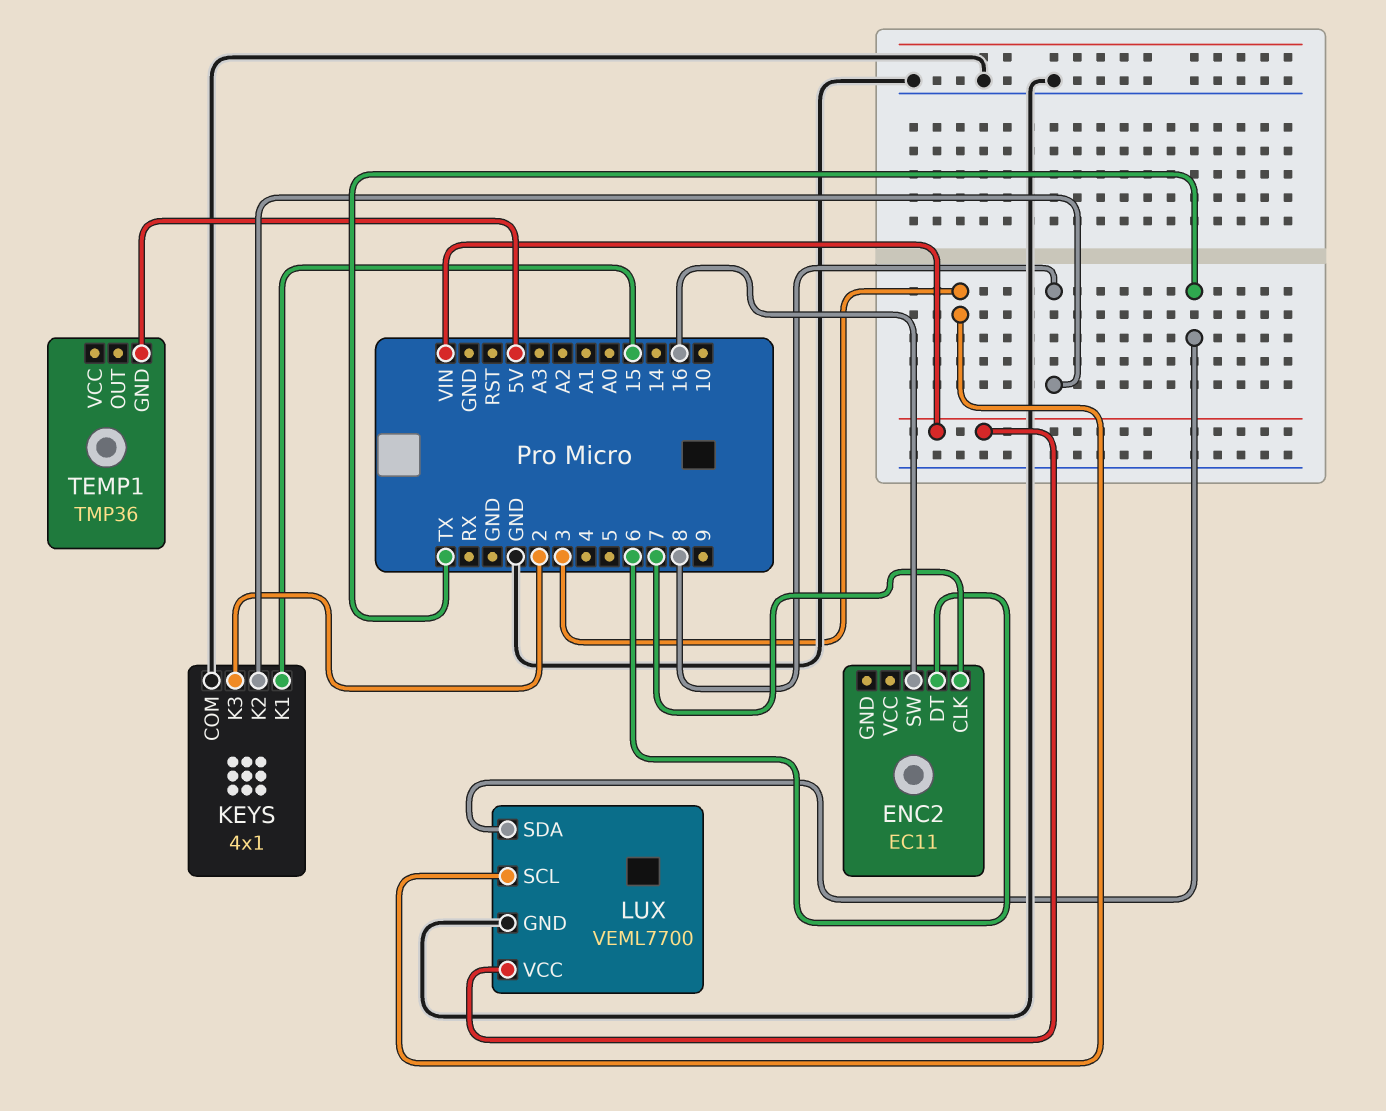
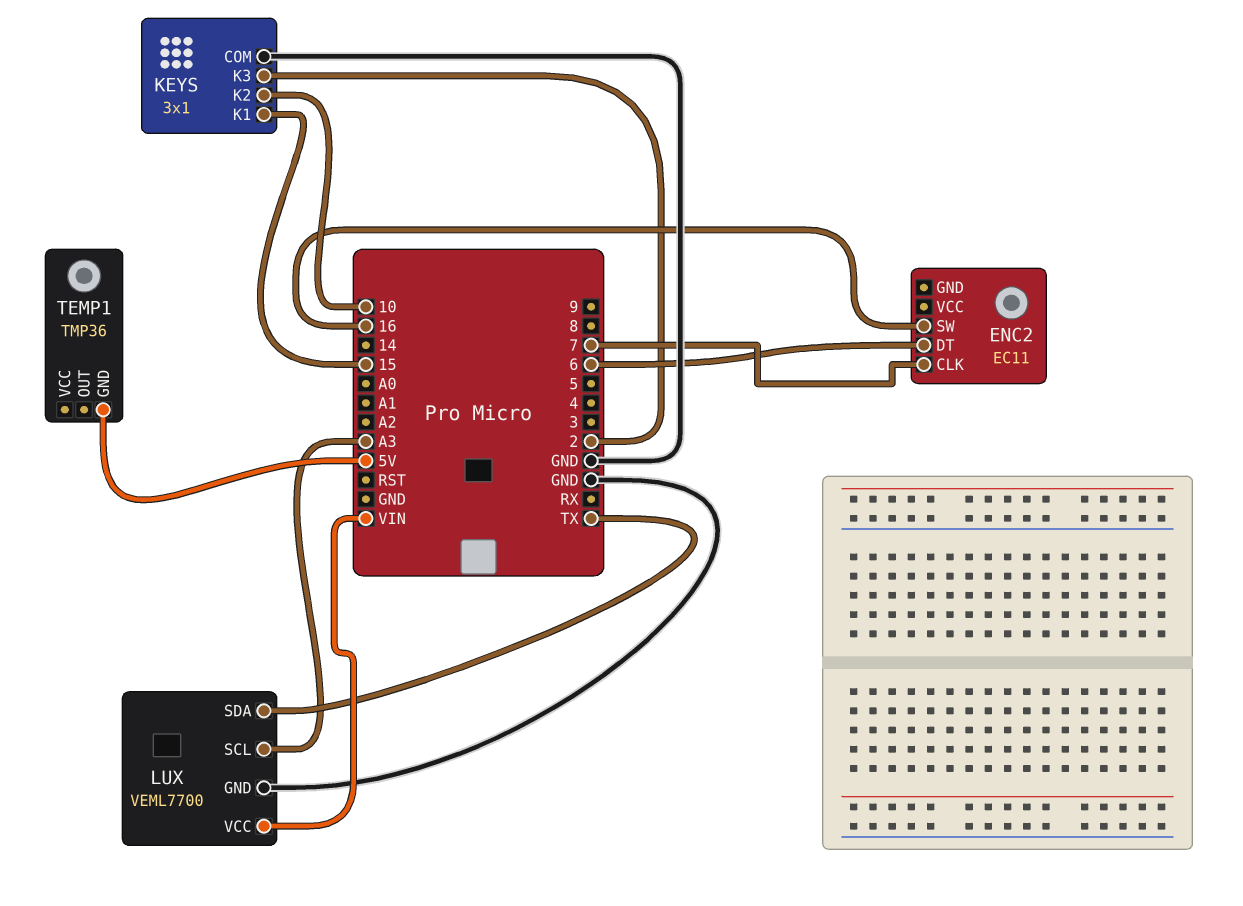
KEYS: 4x1 -> 3x1
KEYS pin K2: 8 -> 10
LUX pin SCL: 3 -> A3

